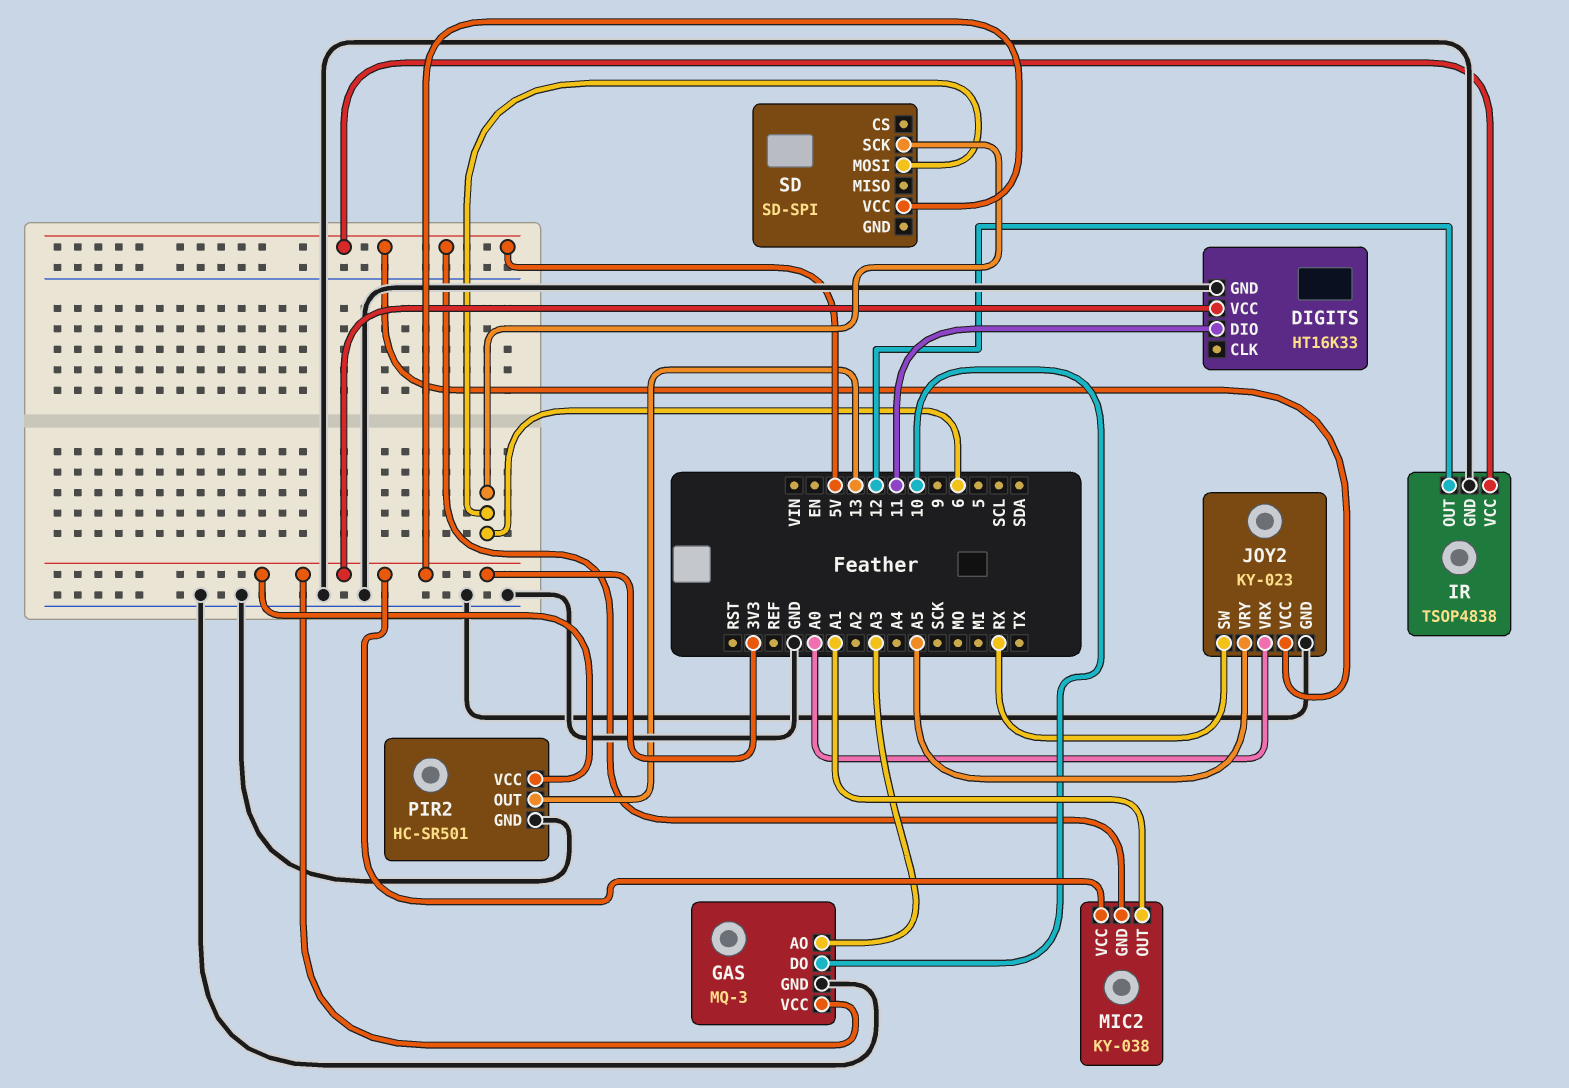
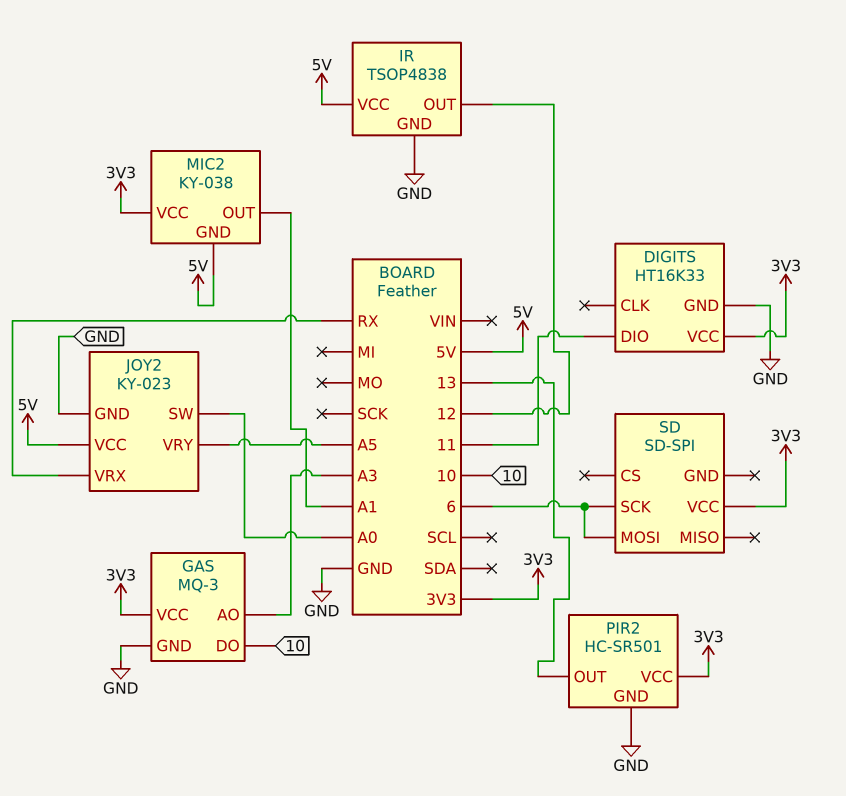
JOY2 pin SW: RX -> A0
JOY2 pin VRX: A0 -> RX

